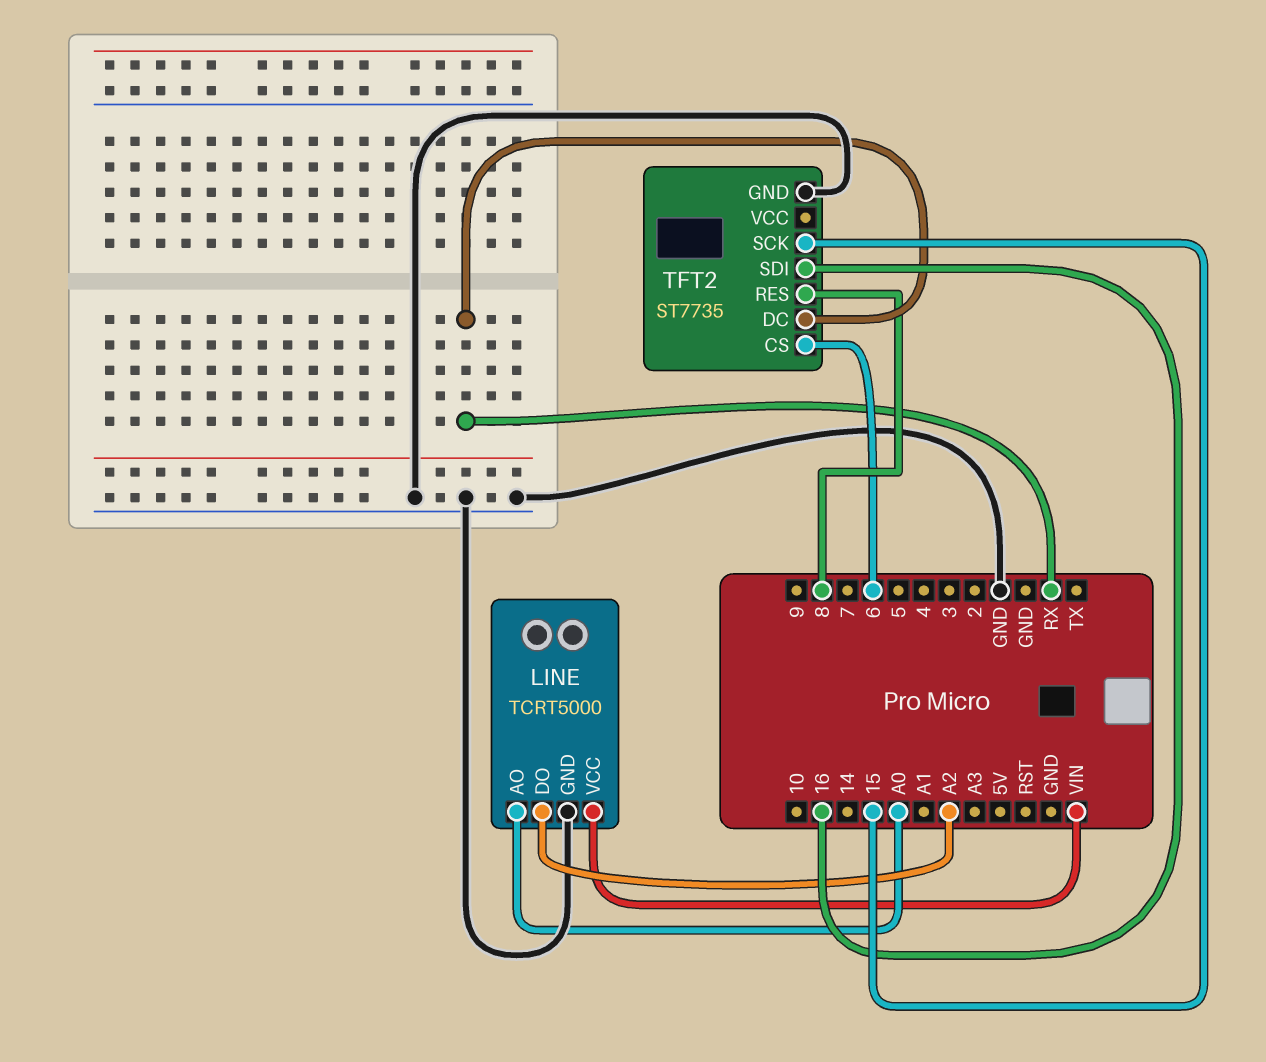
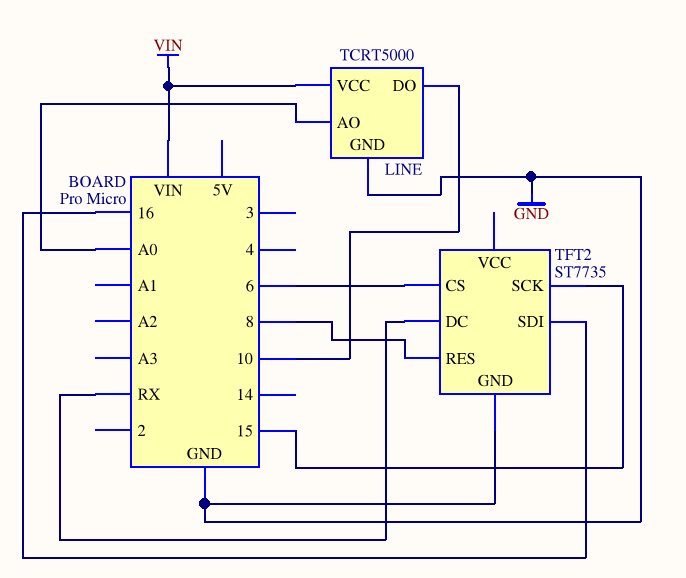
LINE pin DO: A2 -> 10

